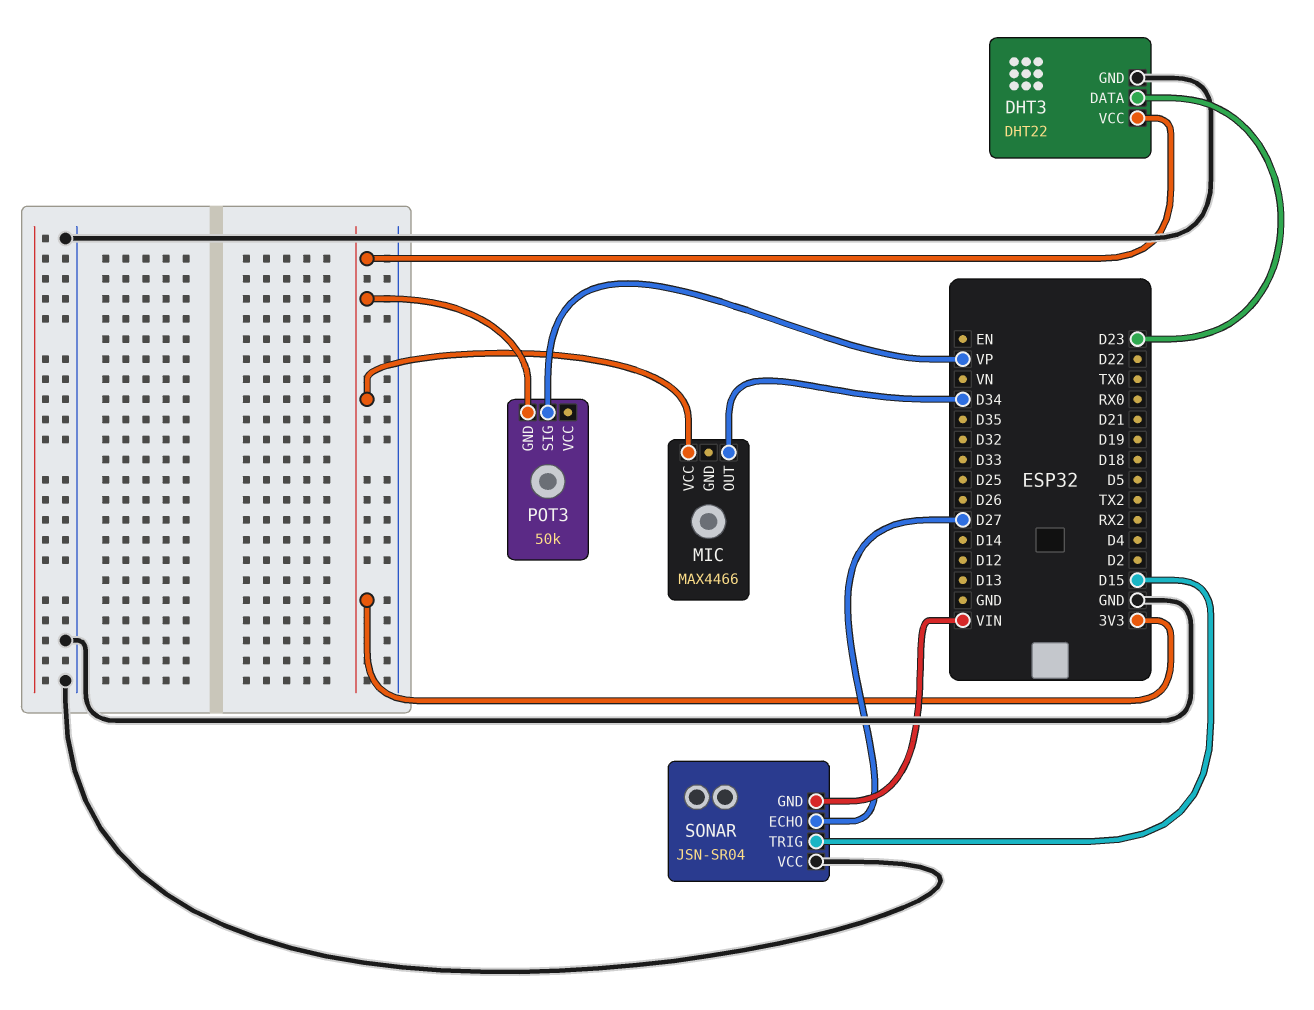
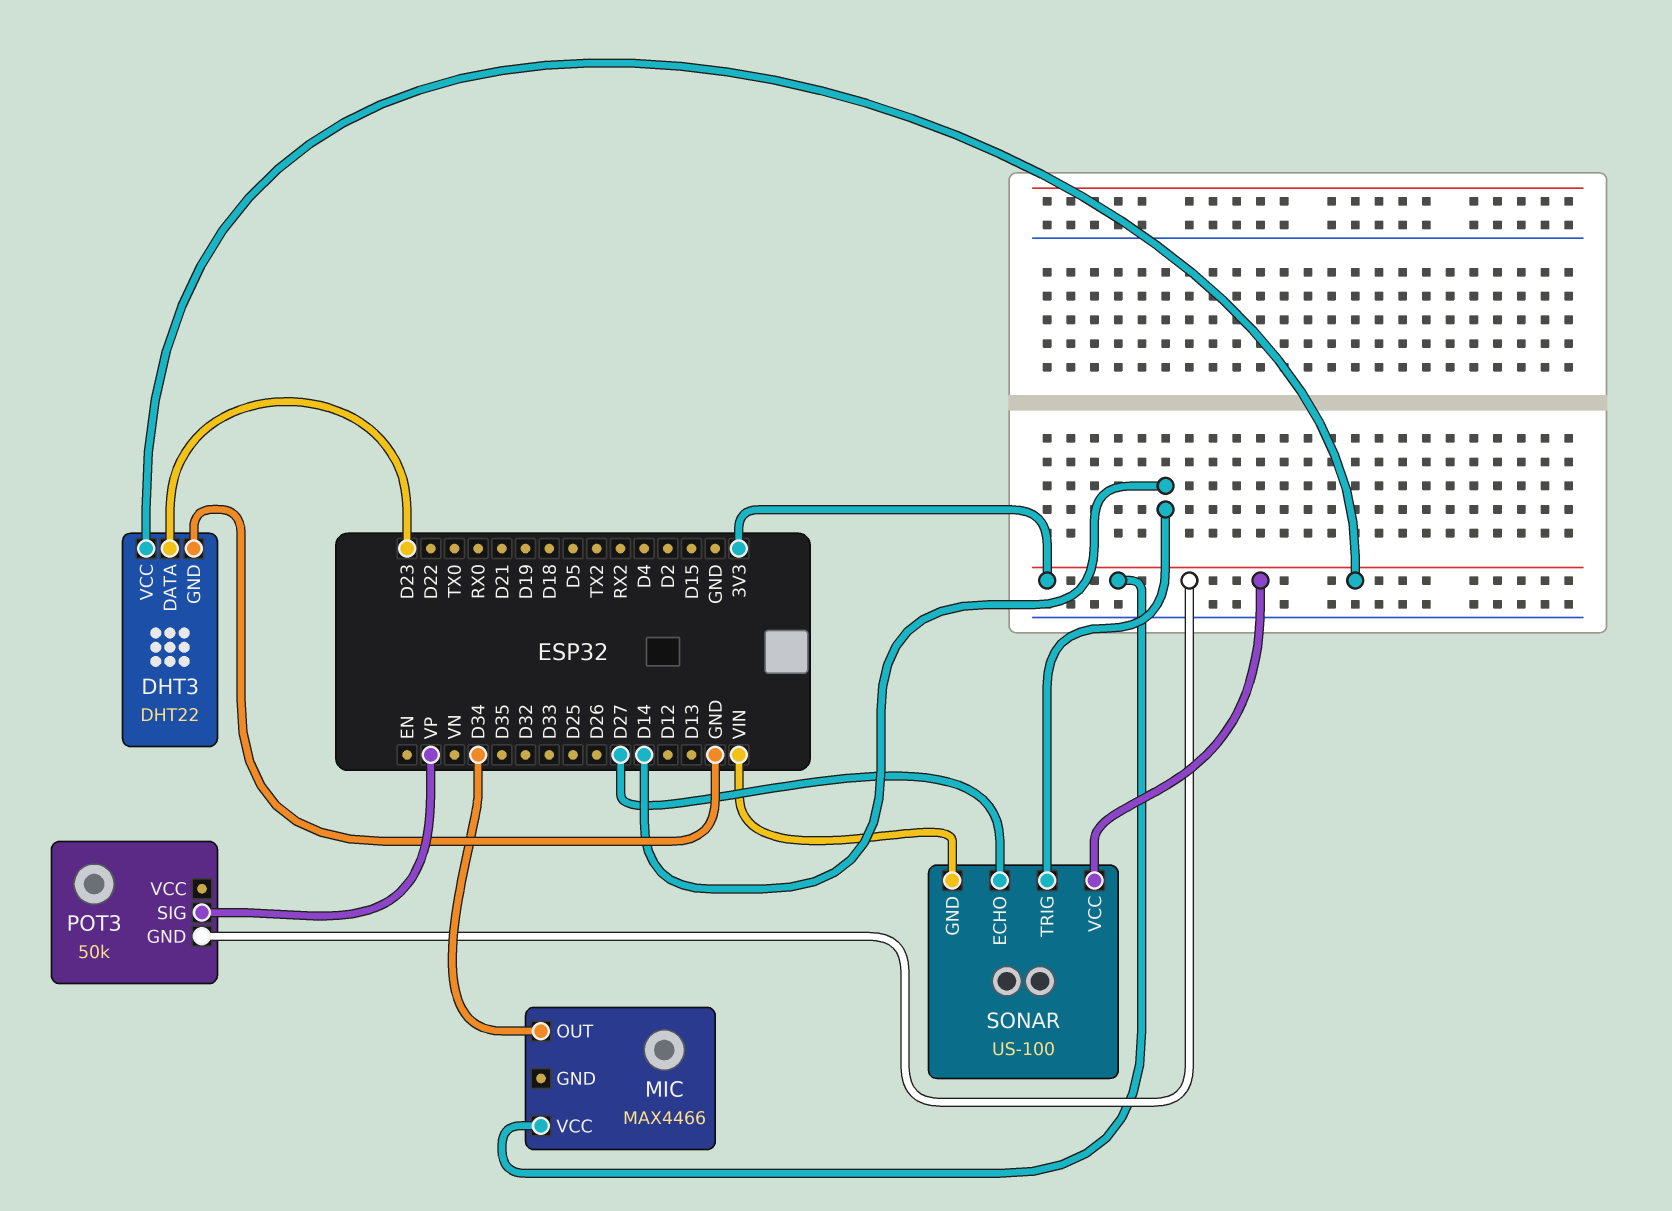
SONAR: JSN-SR04 -> US-100
SONAR pin TRIG: D15 -> D14
SONAR pin VCC: GND -> 3V3

